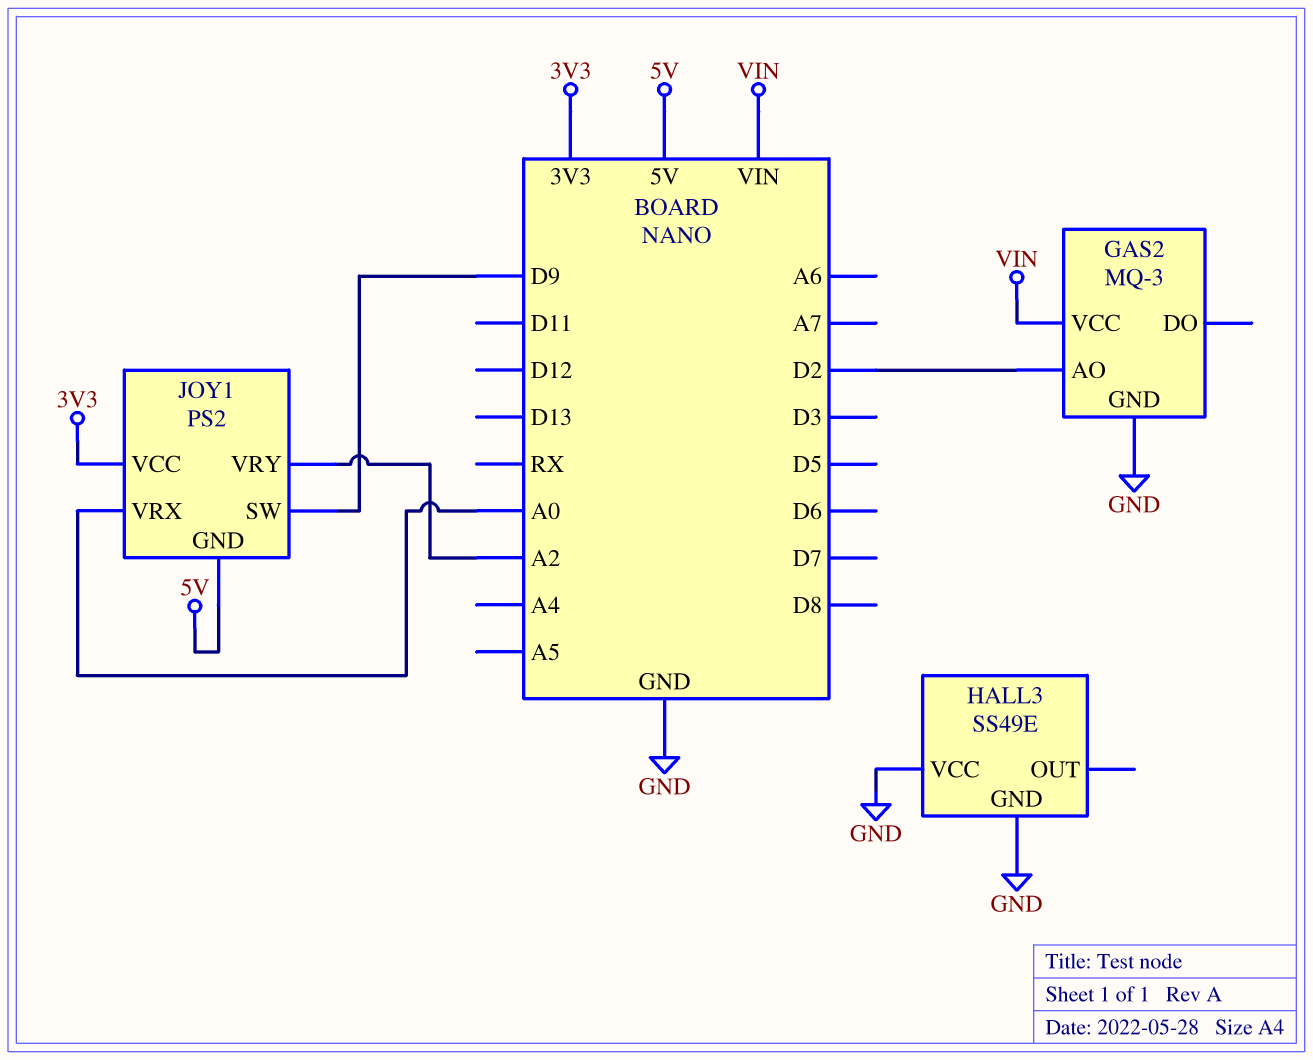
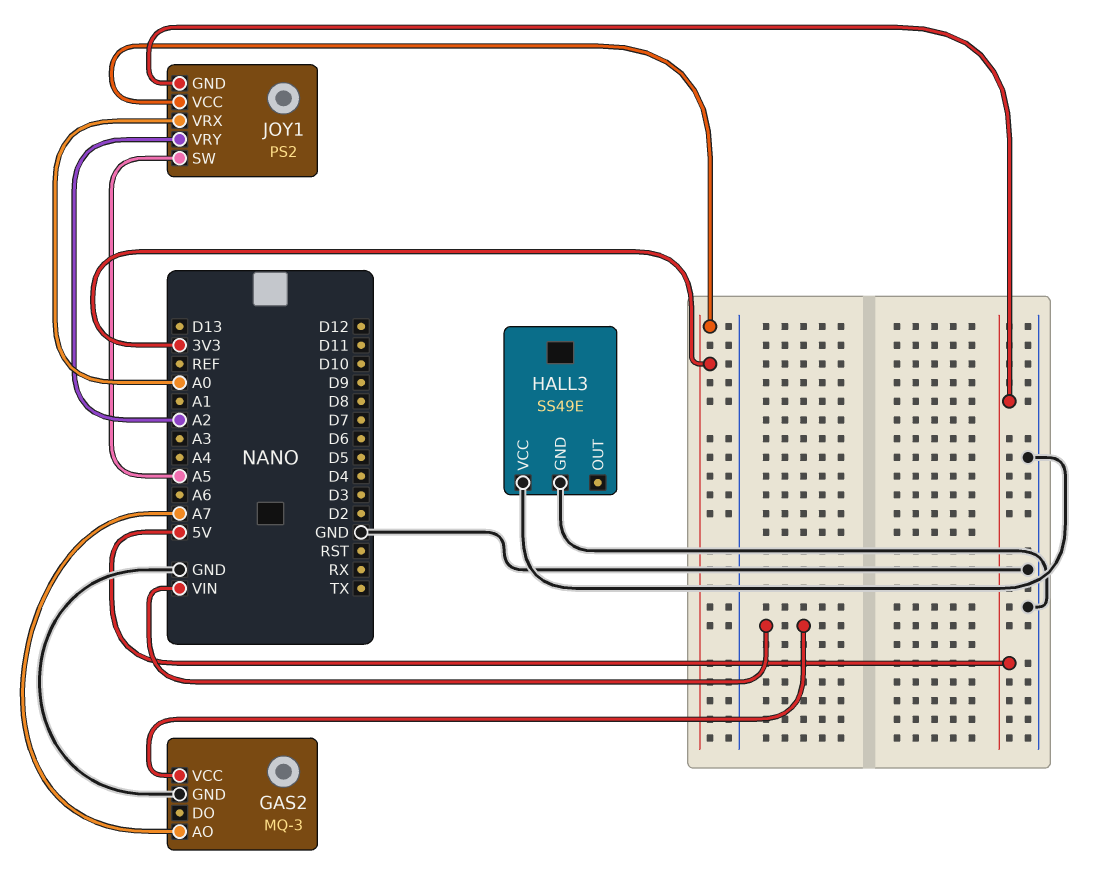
GAS2 pin AO: D2 -> A7
JOY1 pin SW: D9 -> A5

